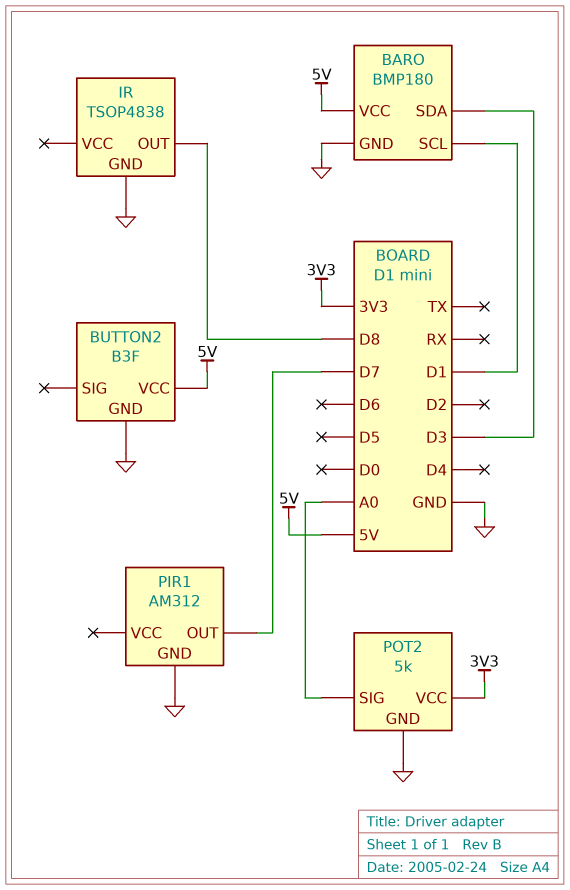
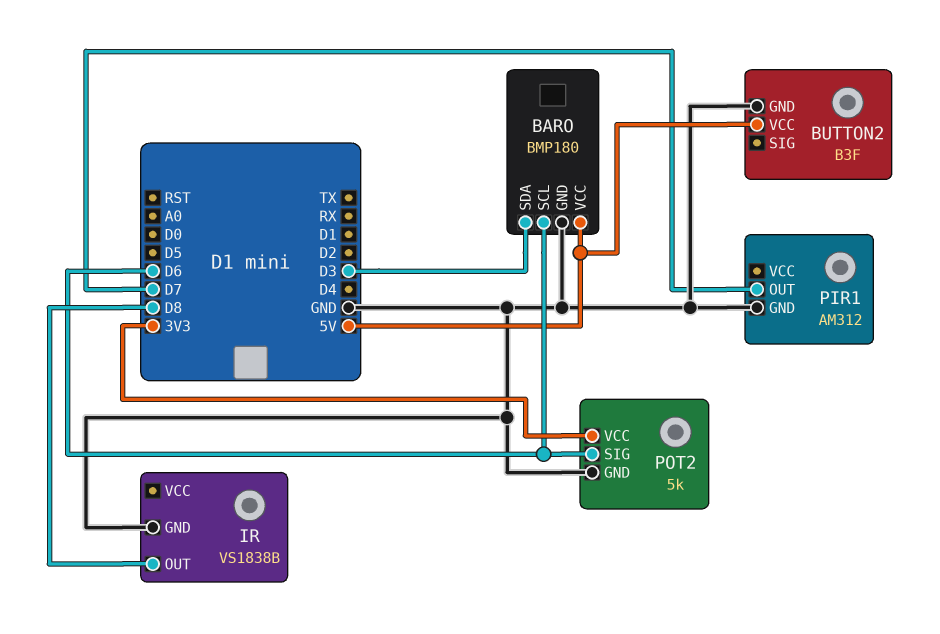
BARO pin SCL: D1 -> D6
IR: TSOP4838 -> VS1838B
POT2 pin SIG: A0 -> D6

